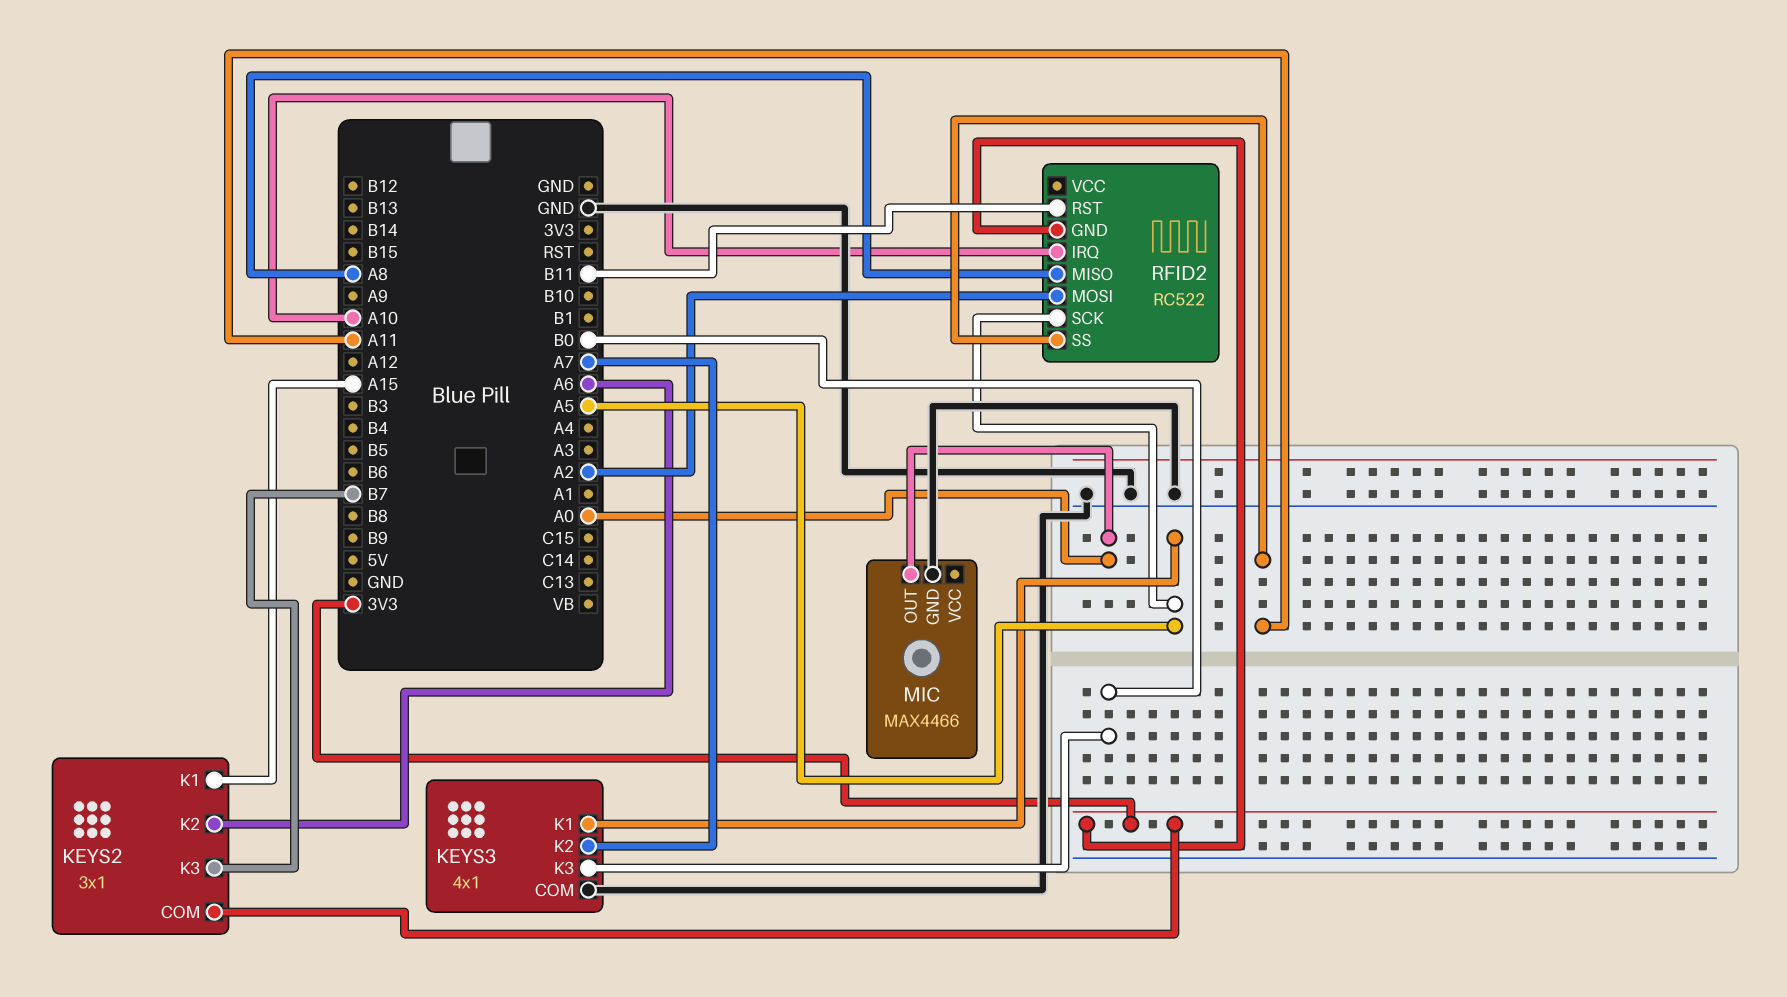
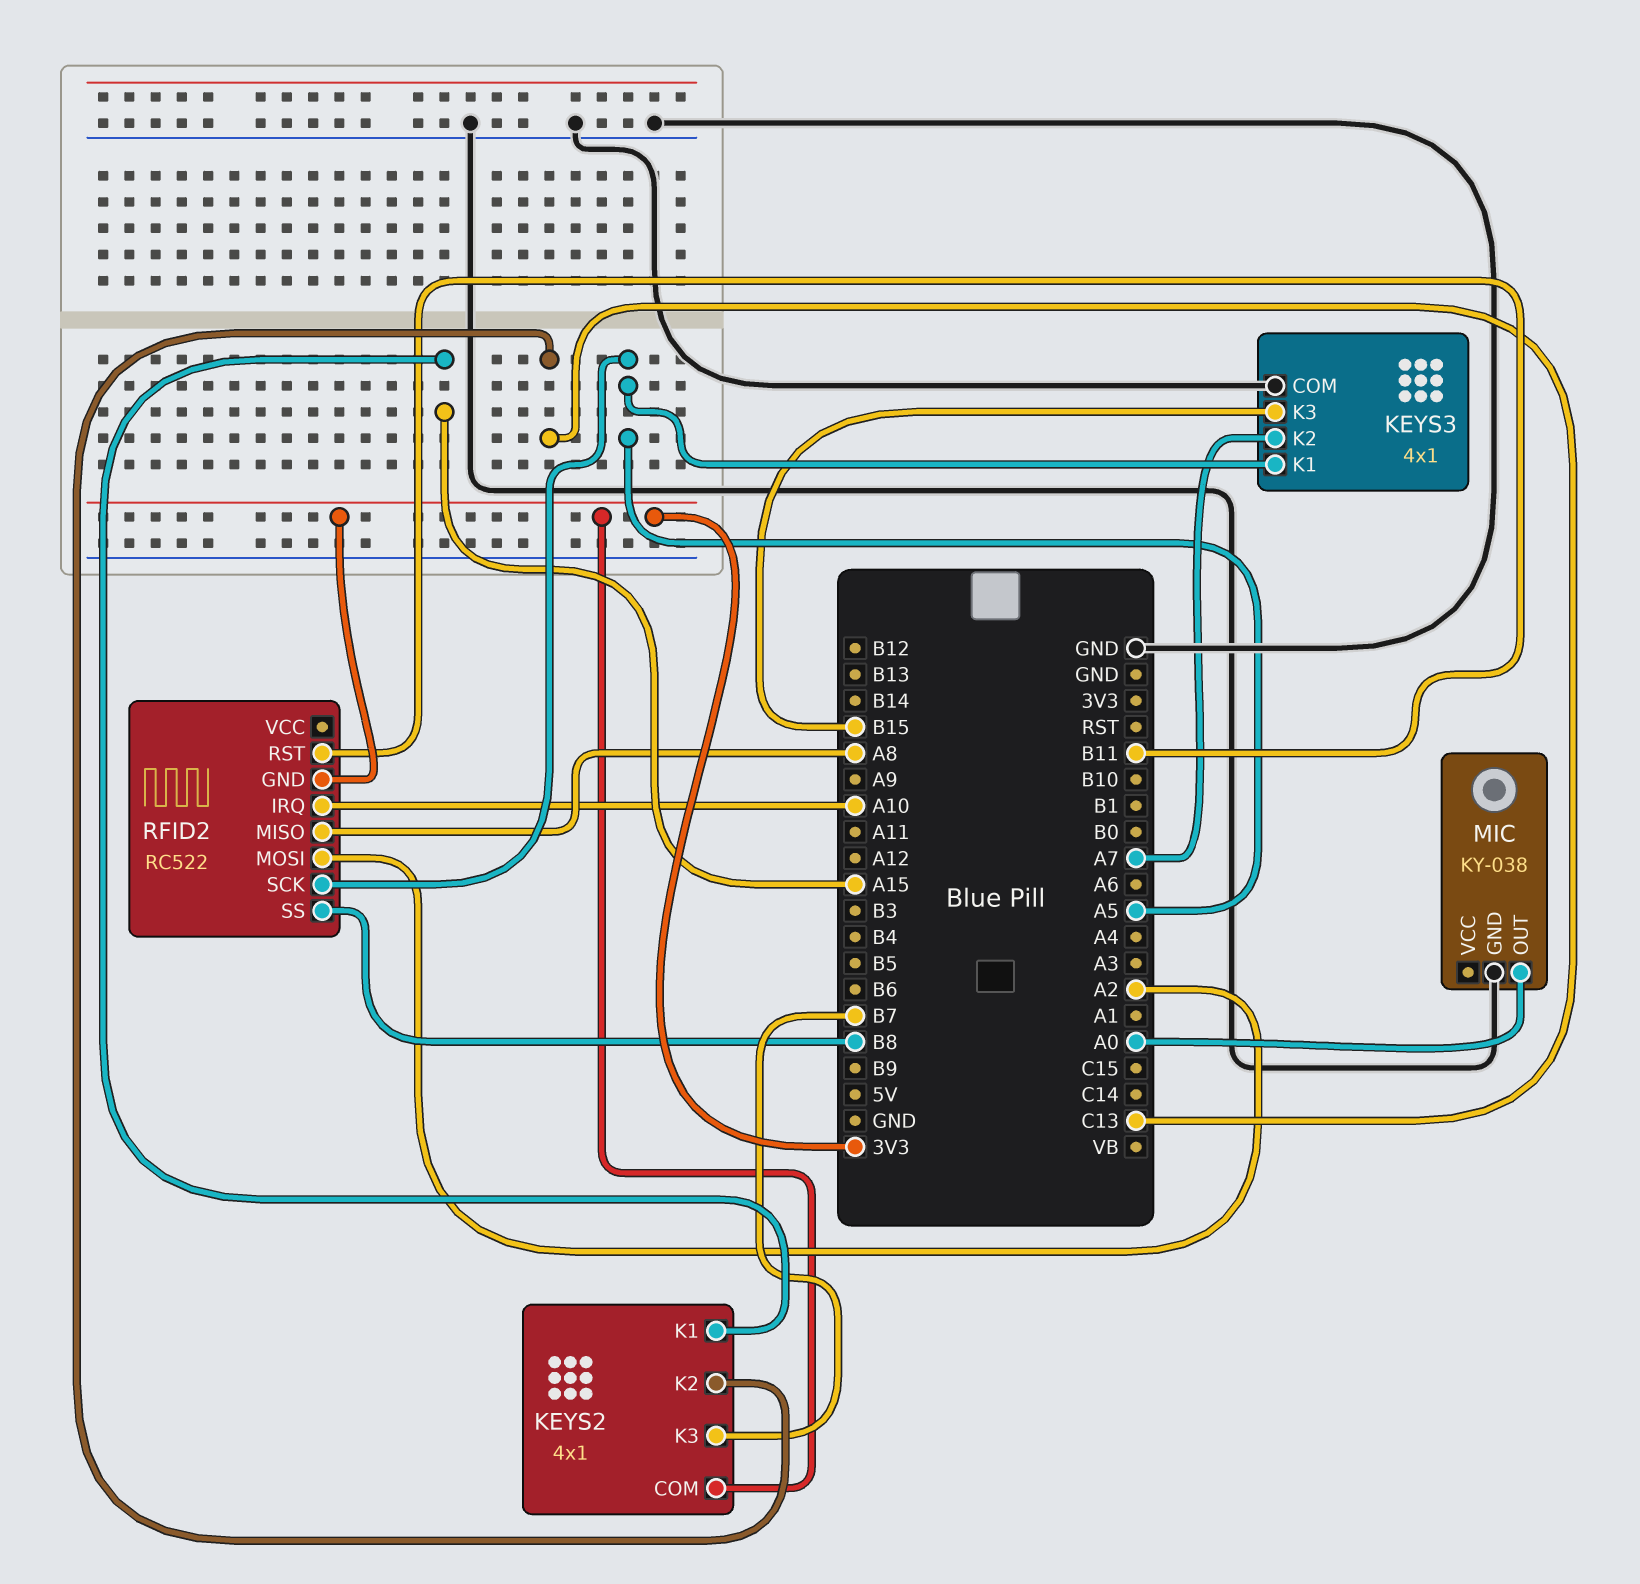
KEYS2: 3x1 -> 4x1
KEYS2 pin K2: A6 -> C13
KEYS3 pin K3: B0 -> B15
MIC: MAX4466 -> KY-038
RFID2 pin SS: A11 -> B8

